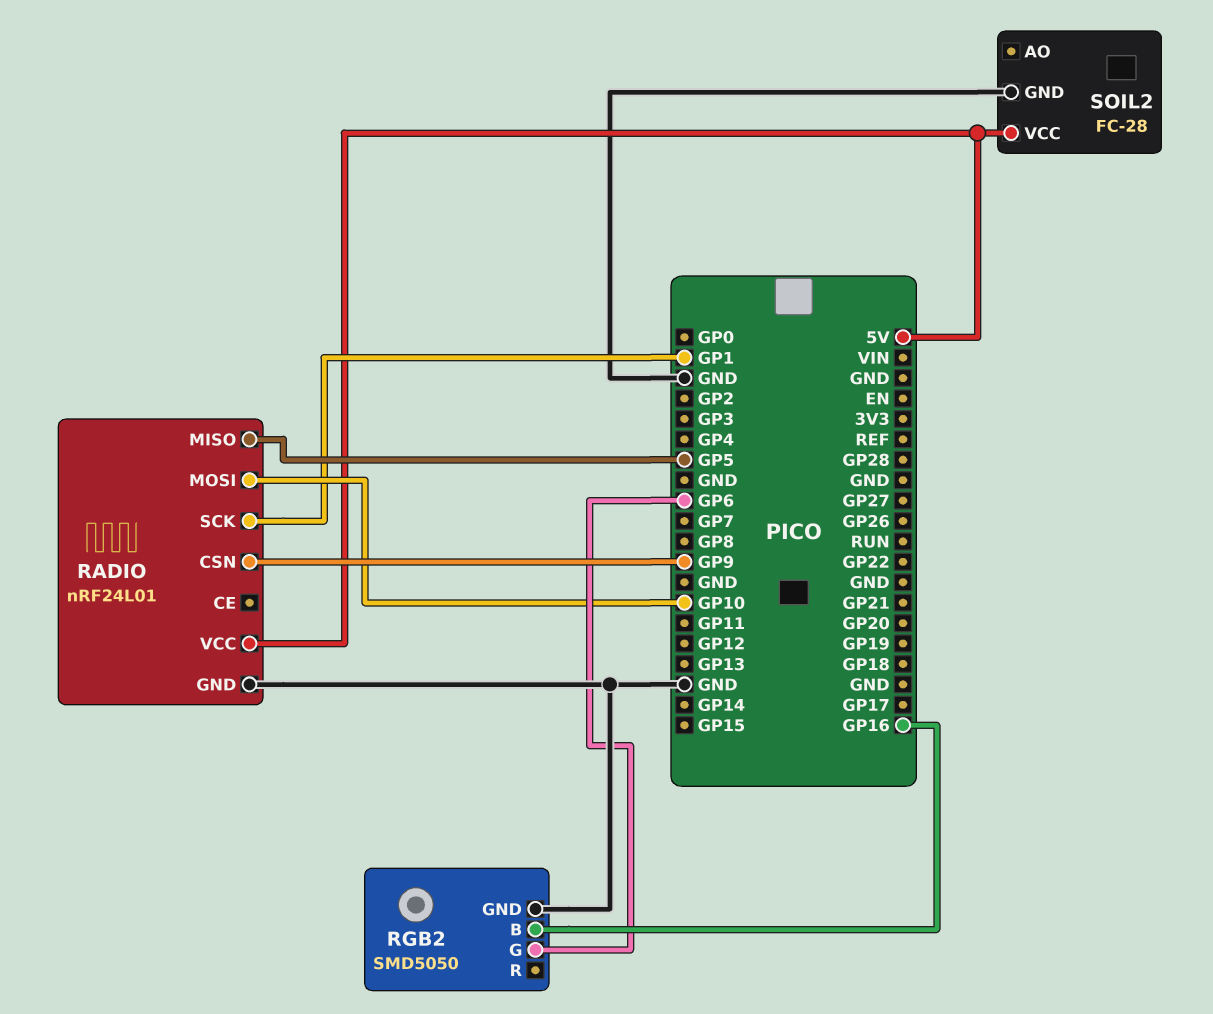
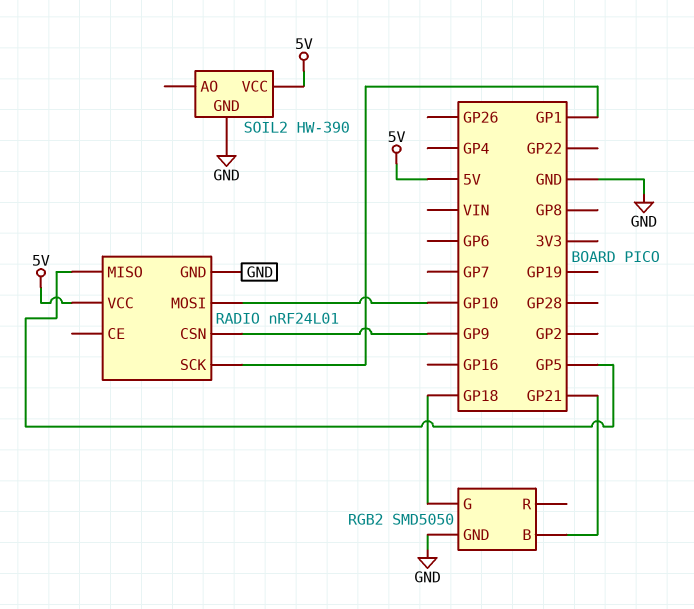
RGB2 pin B: GP16 -> GP21
RGB2 pin G: GP6 -> GP18
SOIL2: FC-28 -> HW-390

